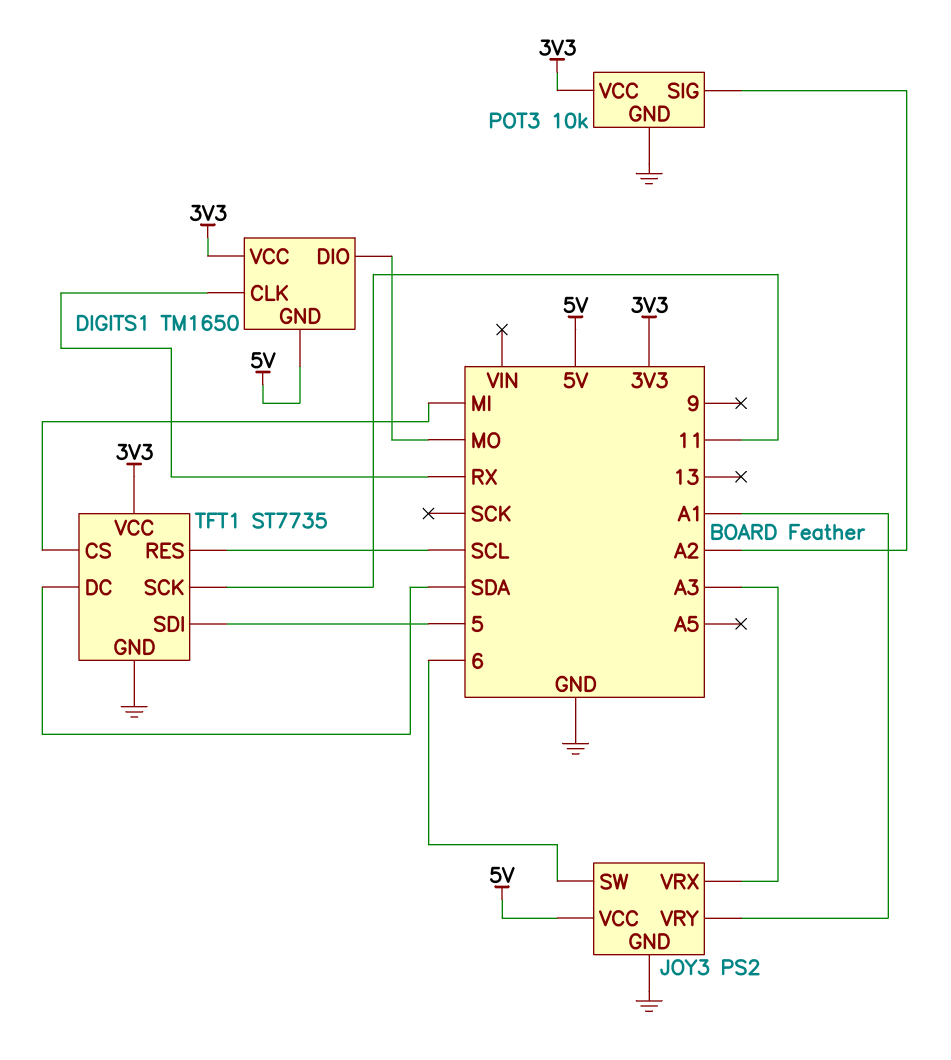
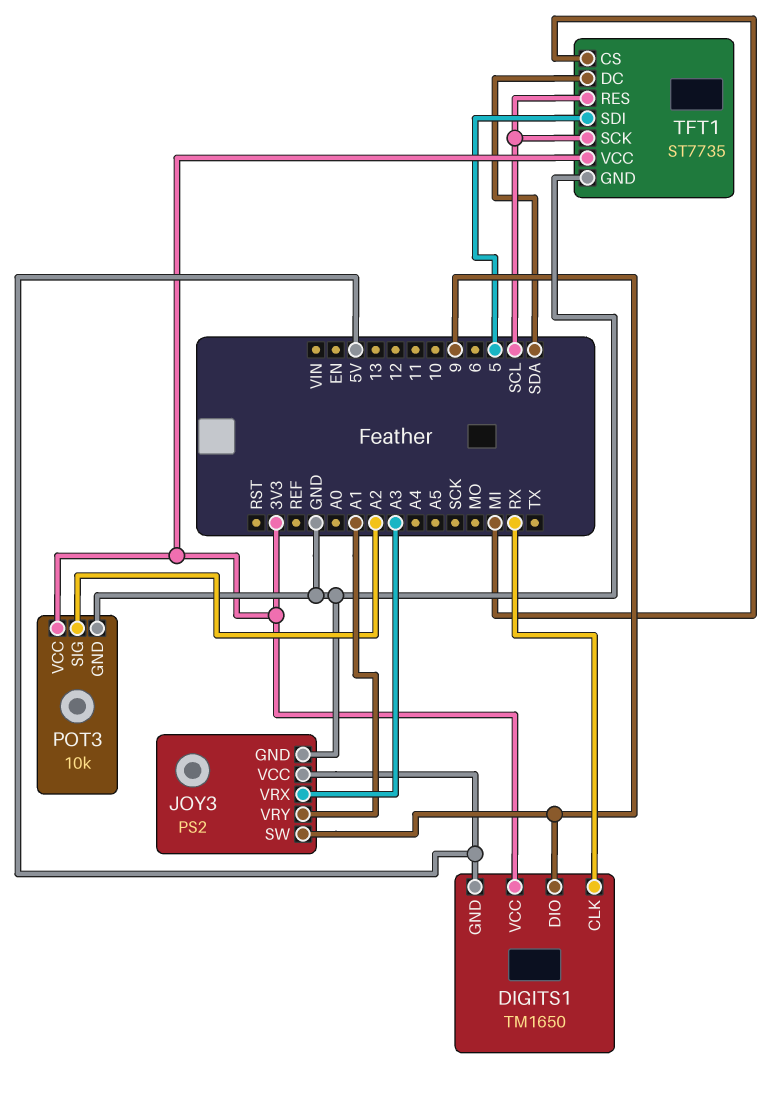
DIGITS1 pin DIO: MO -> 9
JOY3 pin SW: 6 -> 9
TFT1 pin SCK: 11 -> SCL

